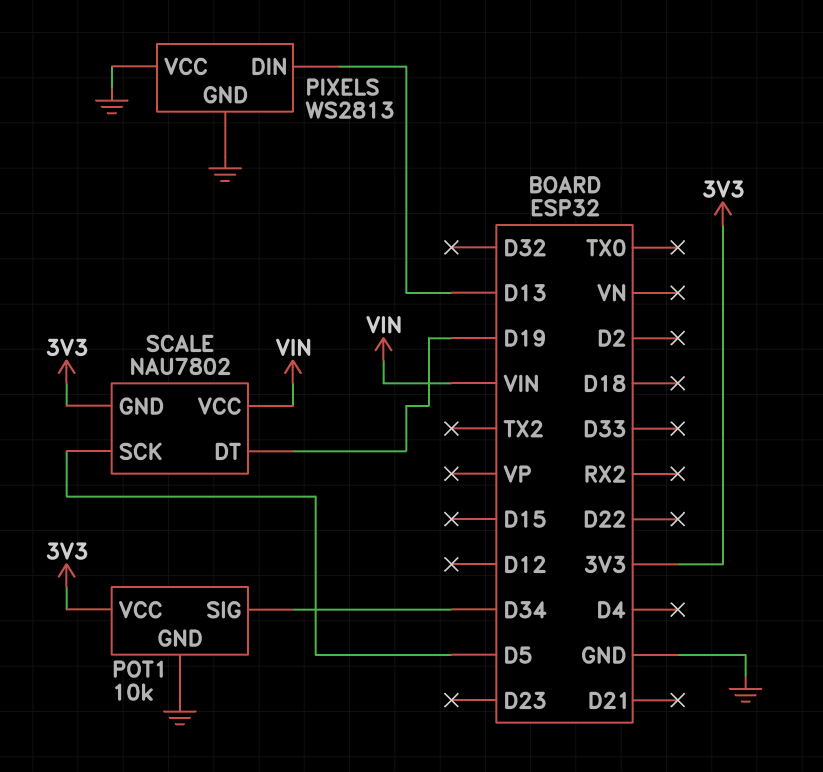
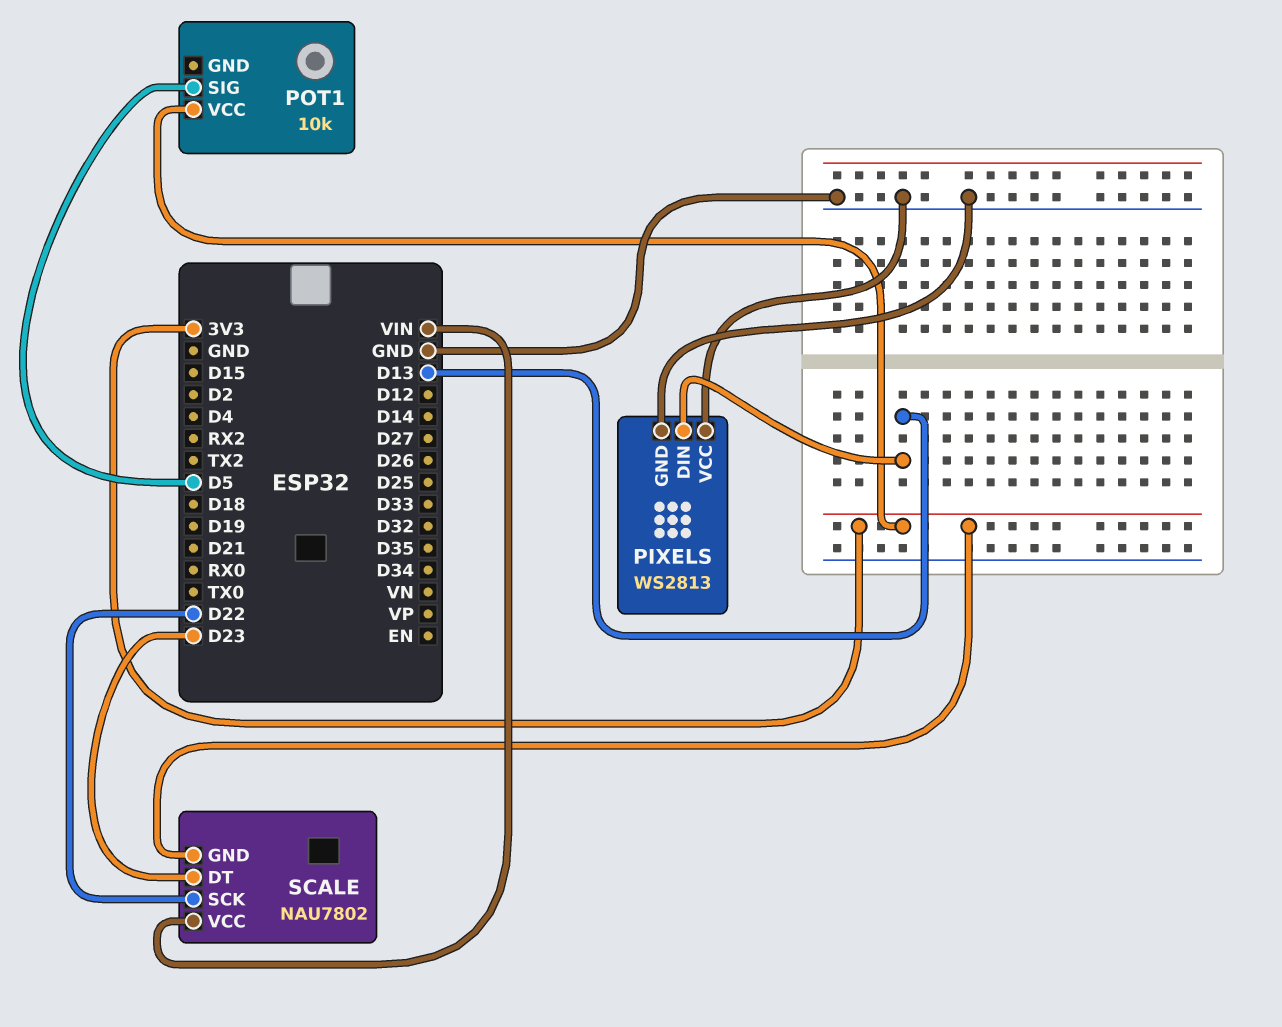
POT1 pin GND: GND -> none
POT1 pin SIG: D34 -> D5
SCALE pin DT: D19 -> D23
SCALE pin SCK: D5 -> D22

